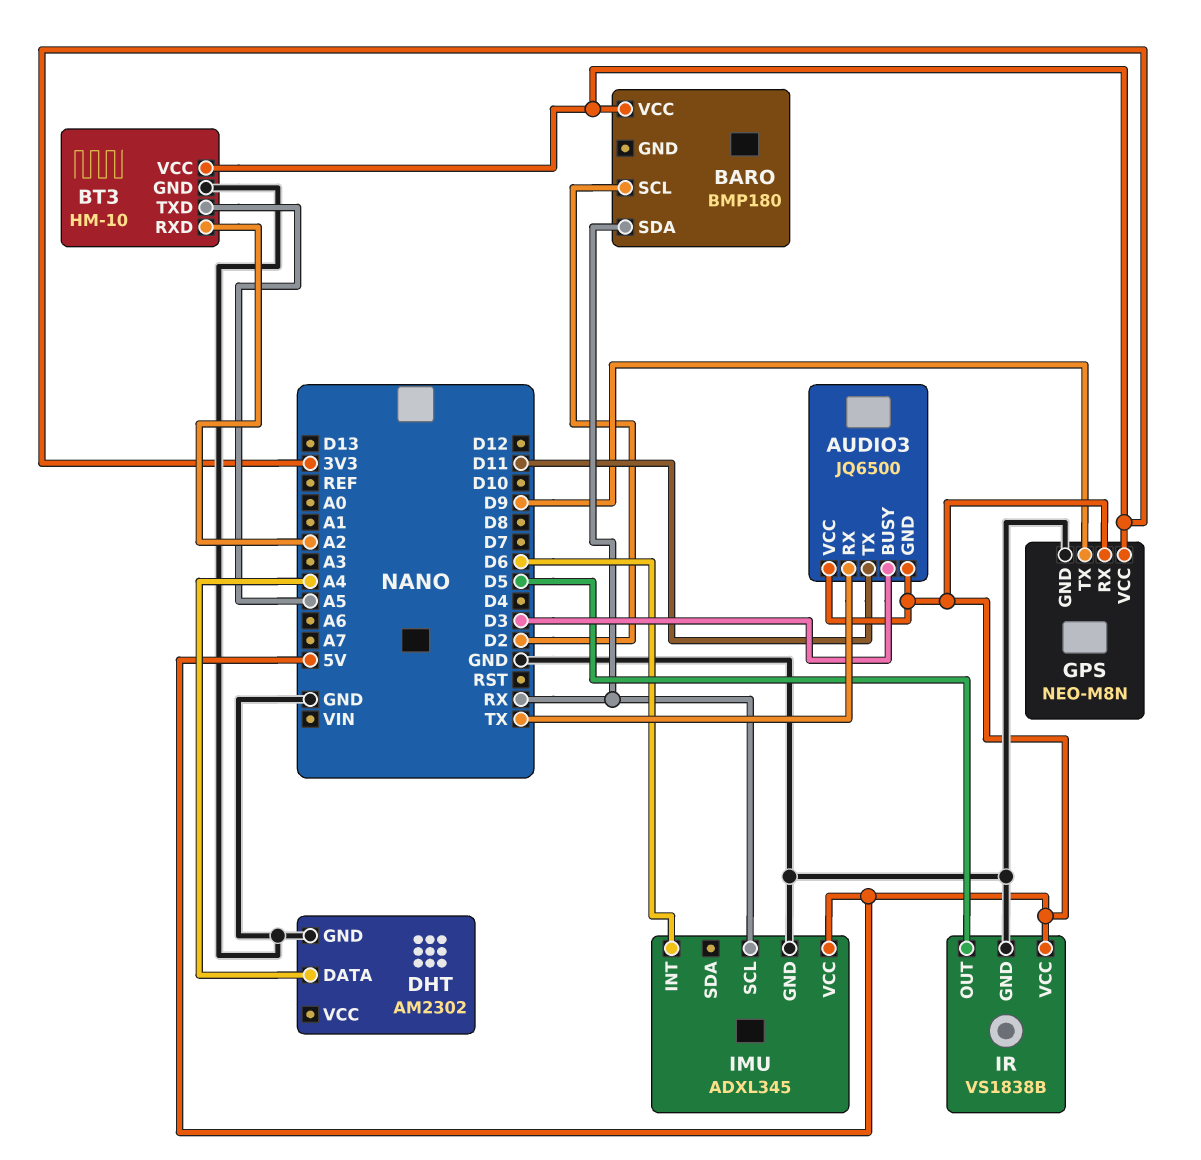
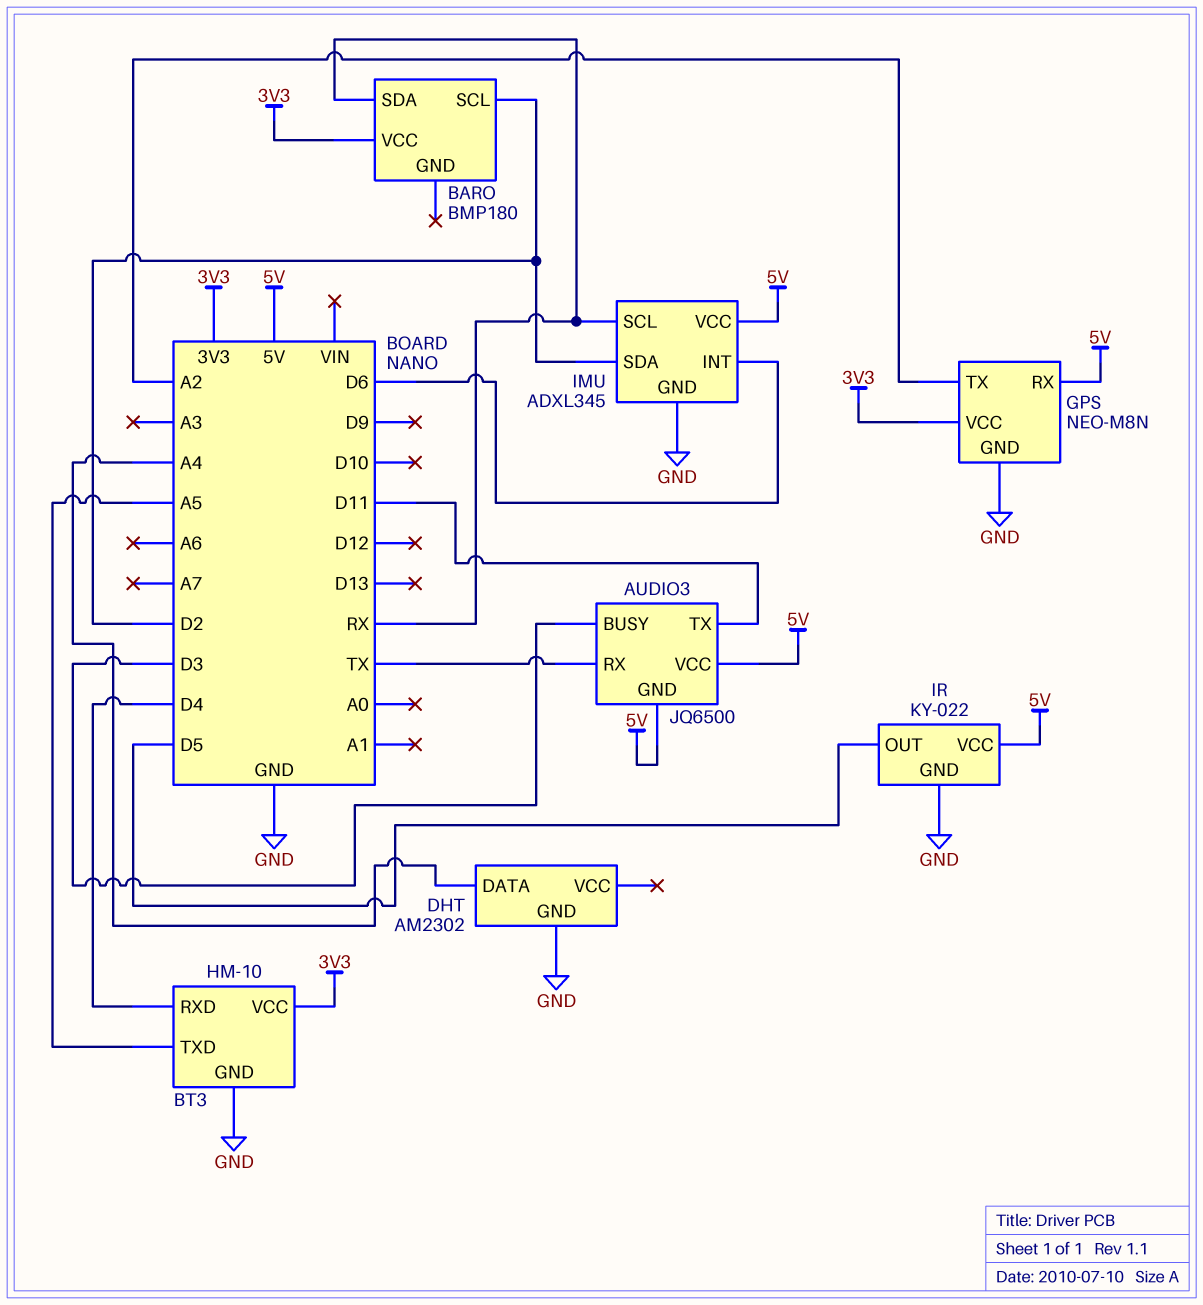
BT3 pin RXD: A2 -> D4
GPS pin TX: D9 -> A2
IMU pin SDA: none -> D2
IR: VS1838B -> KY-022

